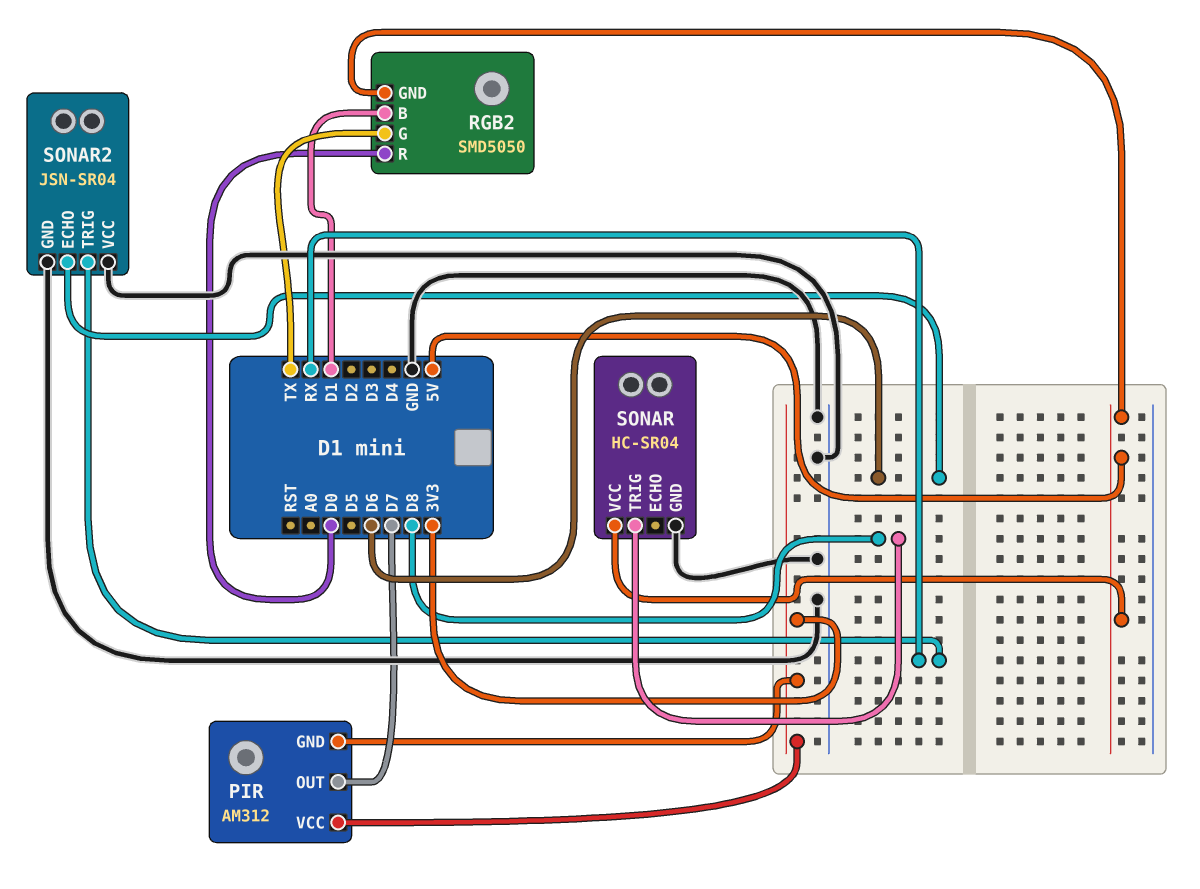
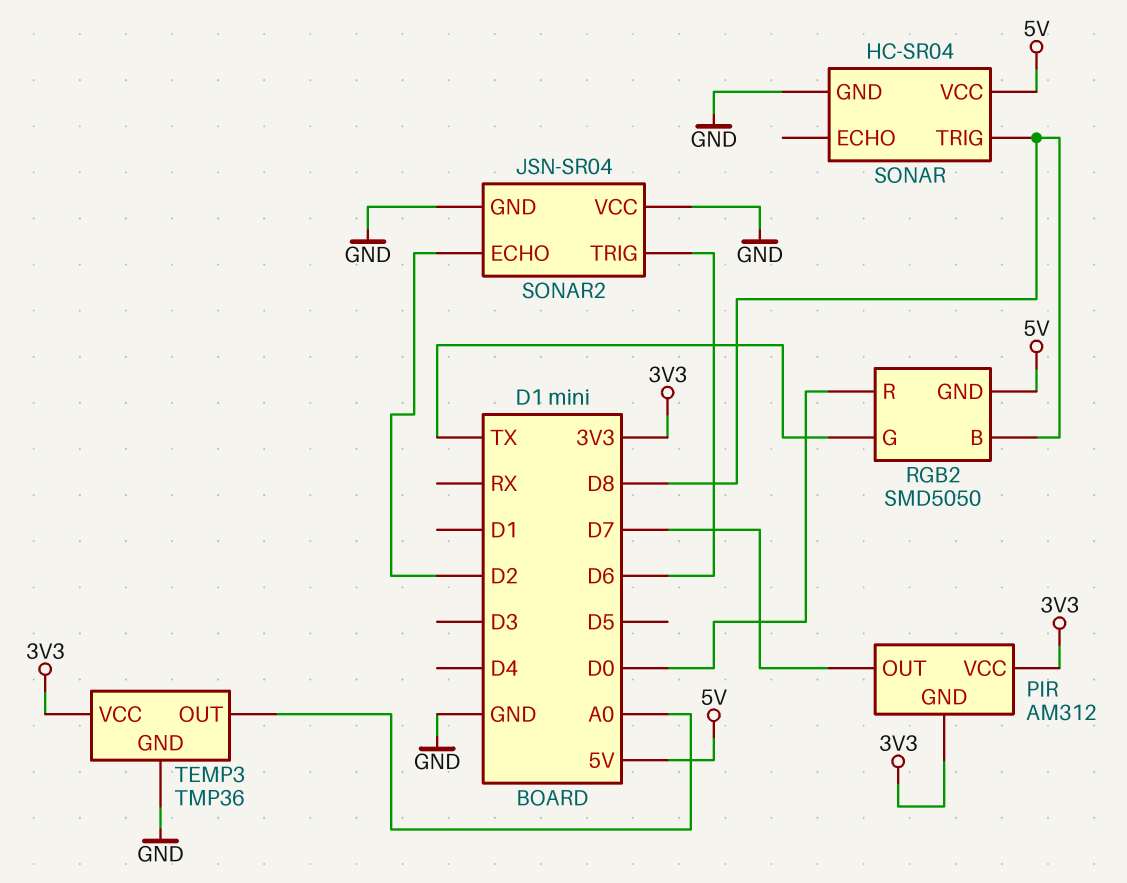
RGB2 pin B: D1 -> D8
SONAR2 pin ECHO: D6 -> D2
SONAR2 pin TRIG: RX -> D6
TEMP3: none -> TMP36
TEMP3 pin GND: none -> GND
TEMP3 pin OUT: none -> A0
TEMP3 pin VCC: none -> 3V3

